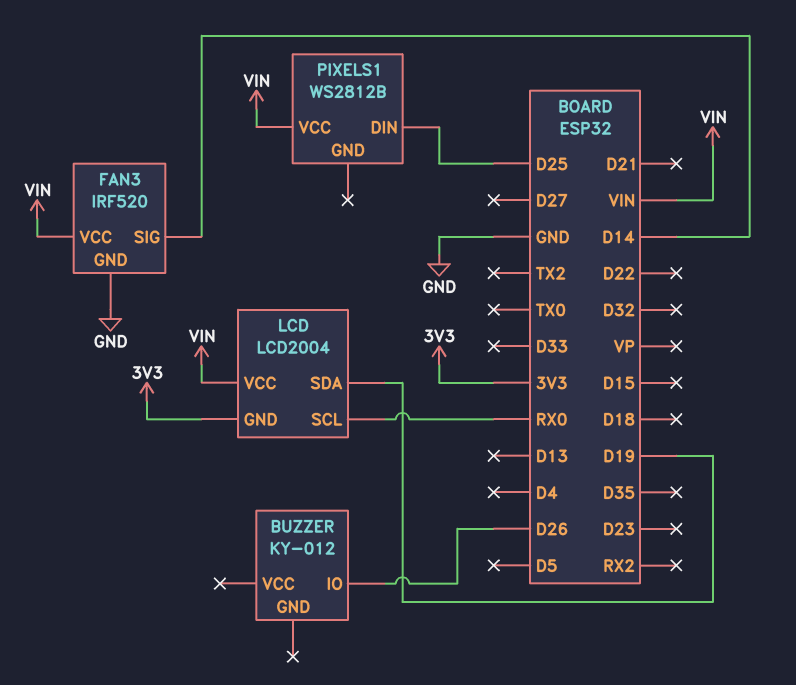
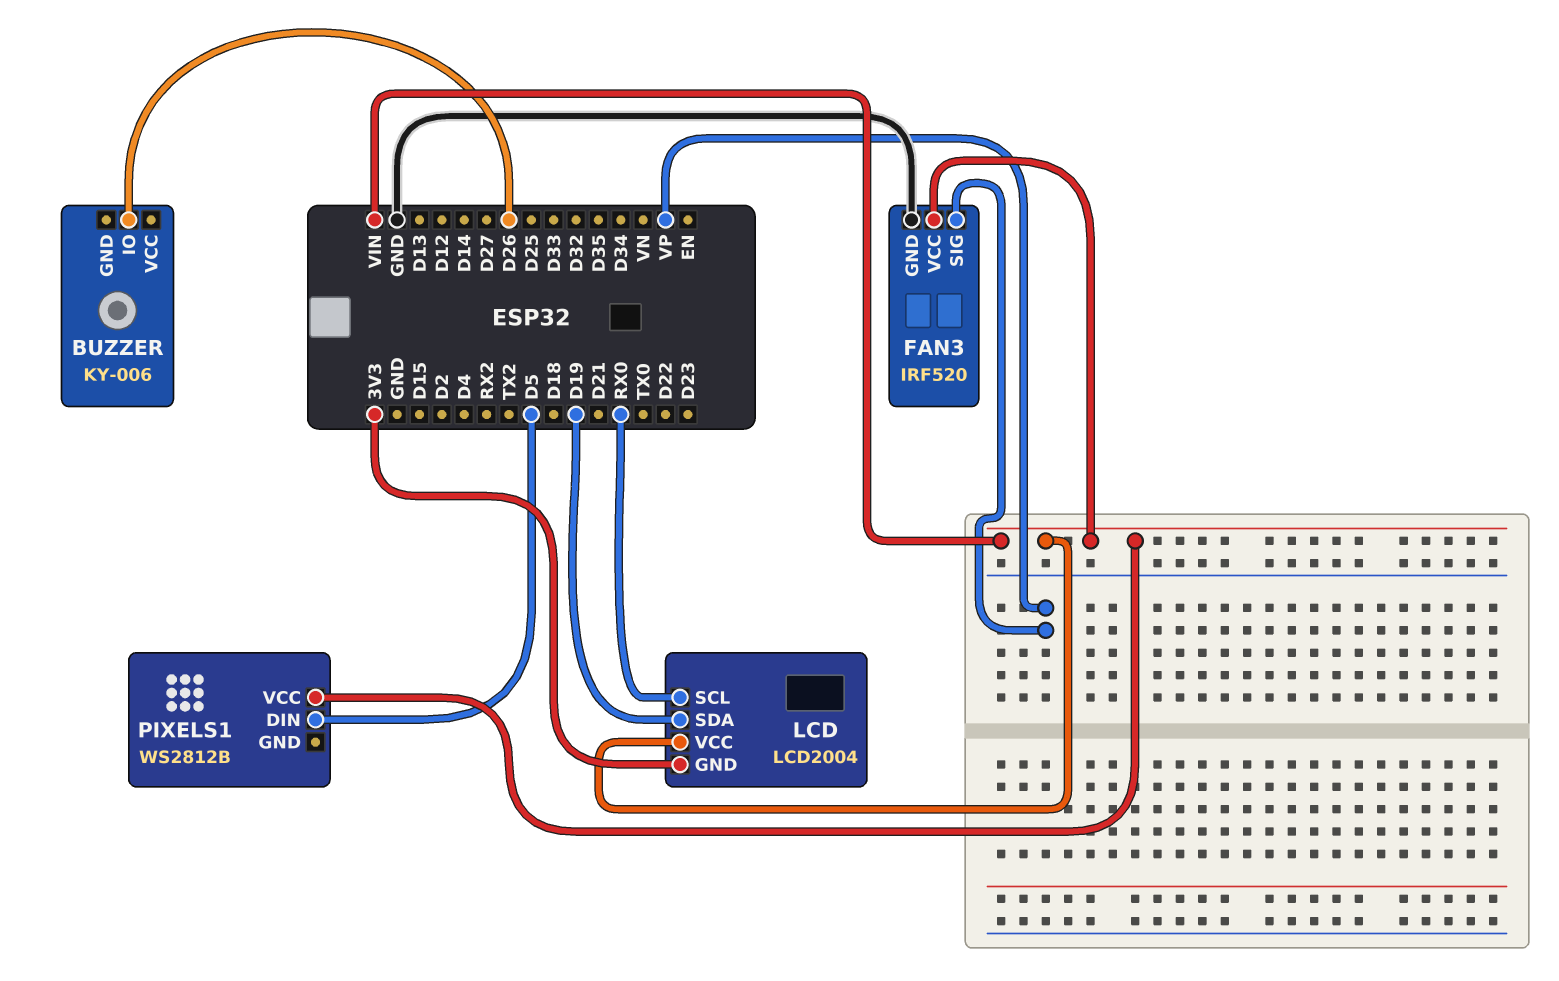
BUZZER: KY-012 -> KY-006
FAN3 pin SIG: D14 -> VP
PIXELS1 pin DIN: D25 -> D5

